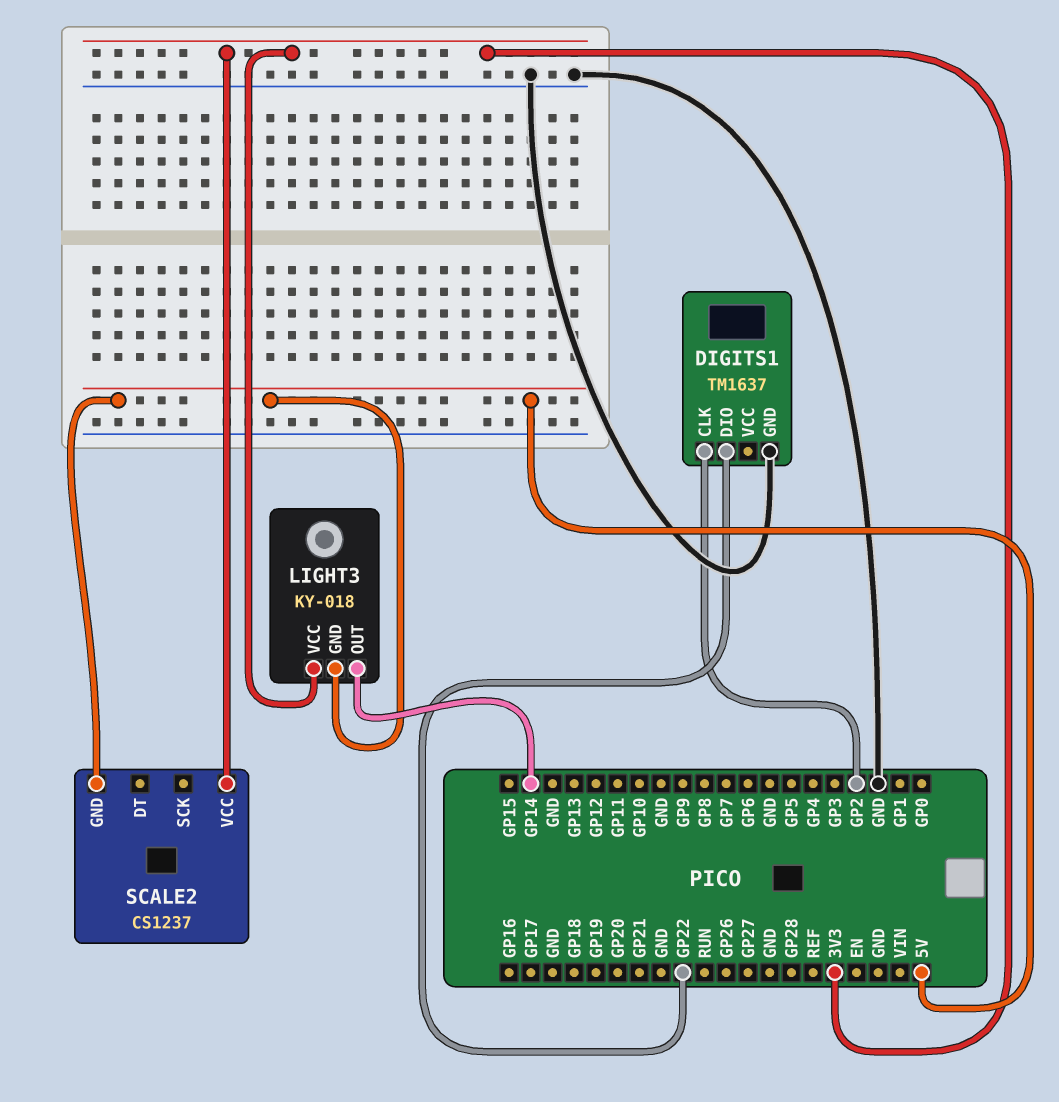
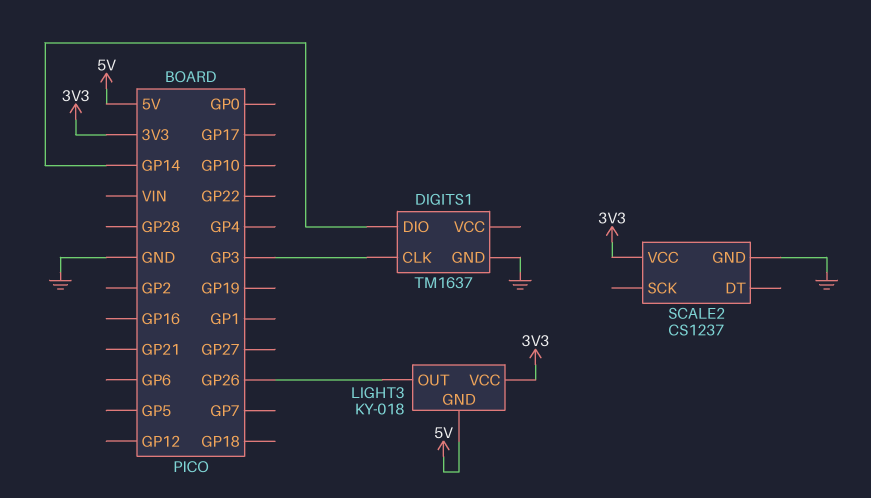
DIGITS1 pin CLK: GP2 -> GP3
DIGITS1 pin DIO: GP22 -> GP14
LIGHT3 pin OUT: GP14 -> GP26
SCALE2 pin GND: 5V -> GND

